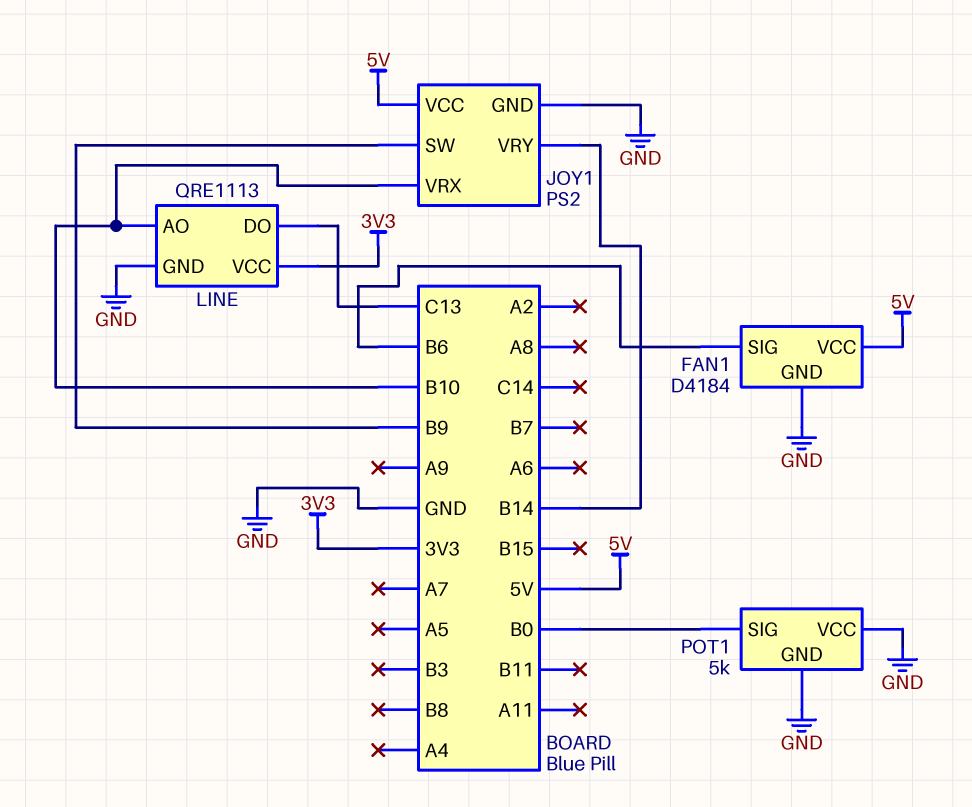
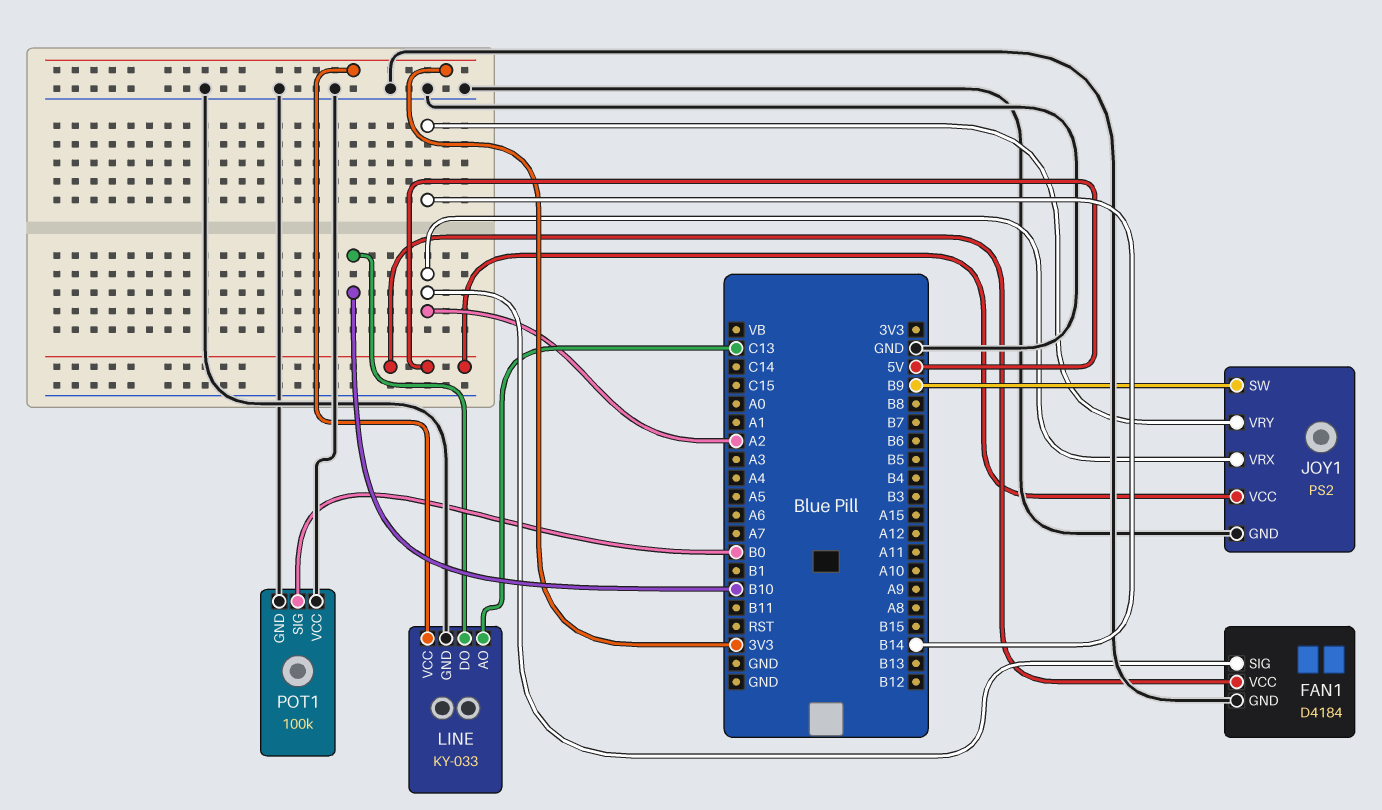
FAN1 pin SIG: B6 -> A2
JOY1 pin VRX: B10 -> A2
LINE: QRE1113 -> KY-033
LINE pin AO: B10 -> C13
LINE pin DO: C13 -> B10
POT1: 5k -> 100k

